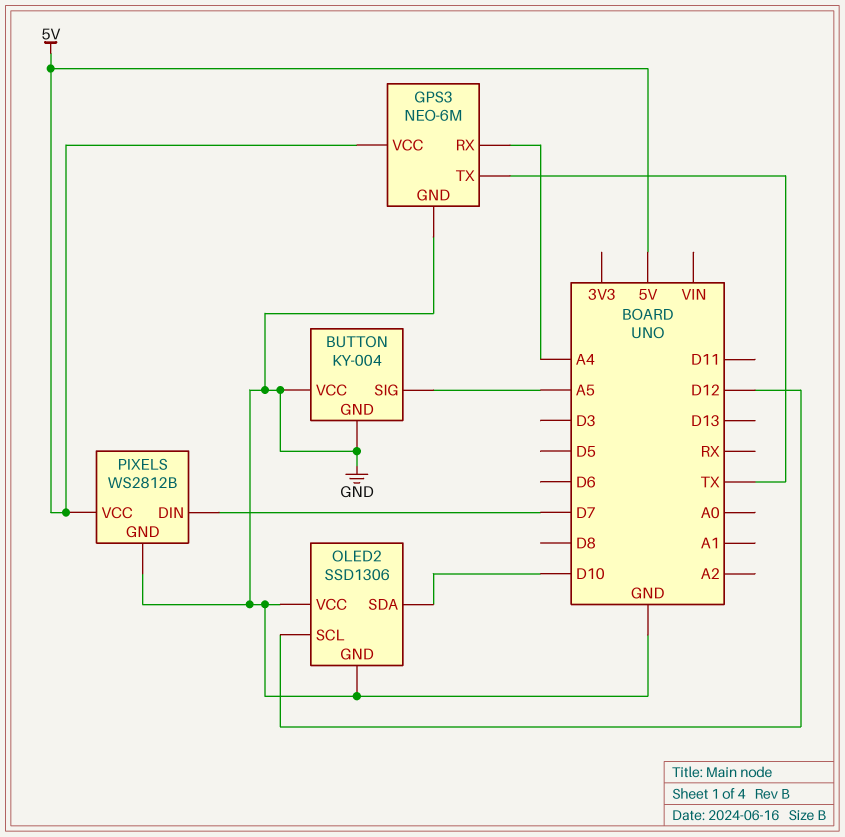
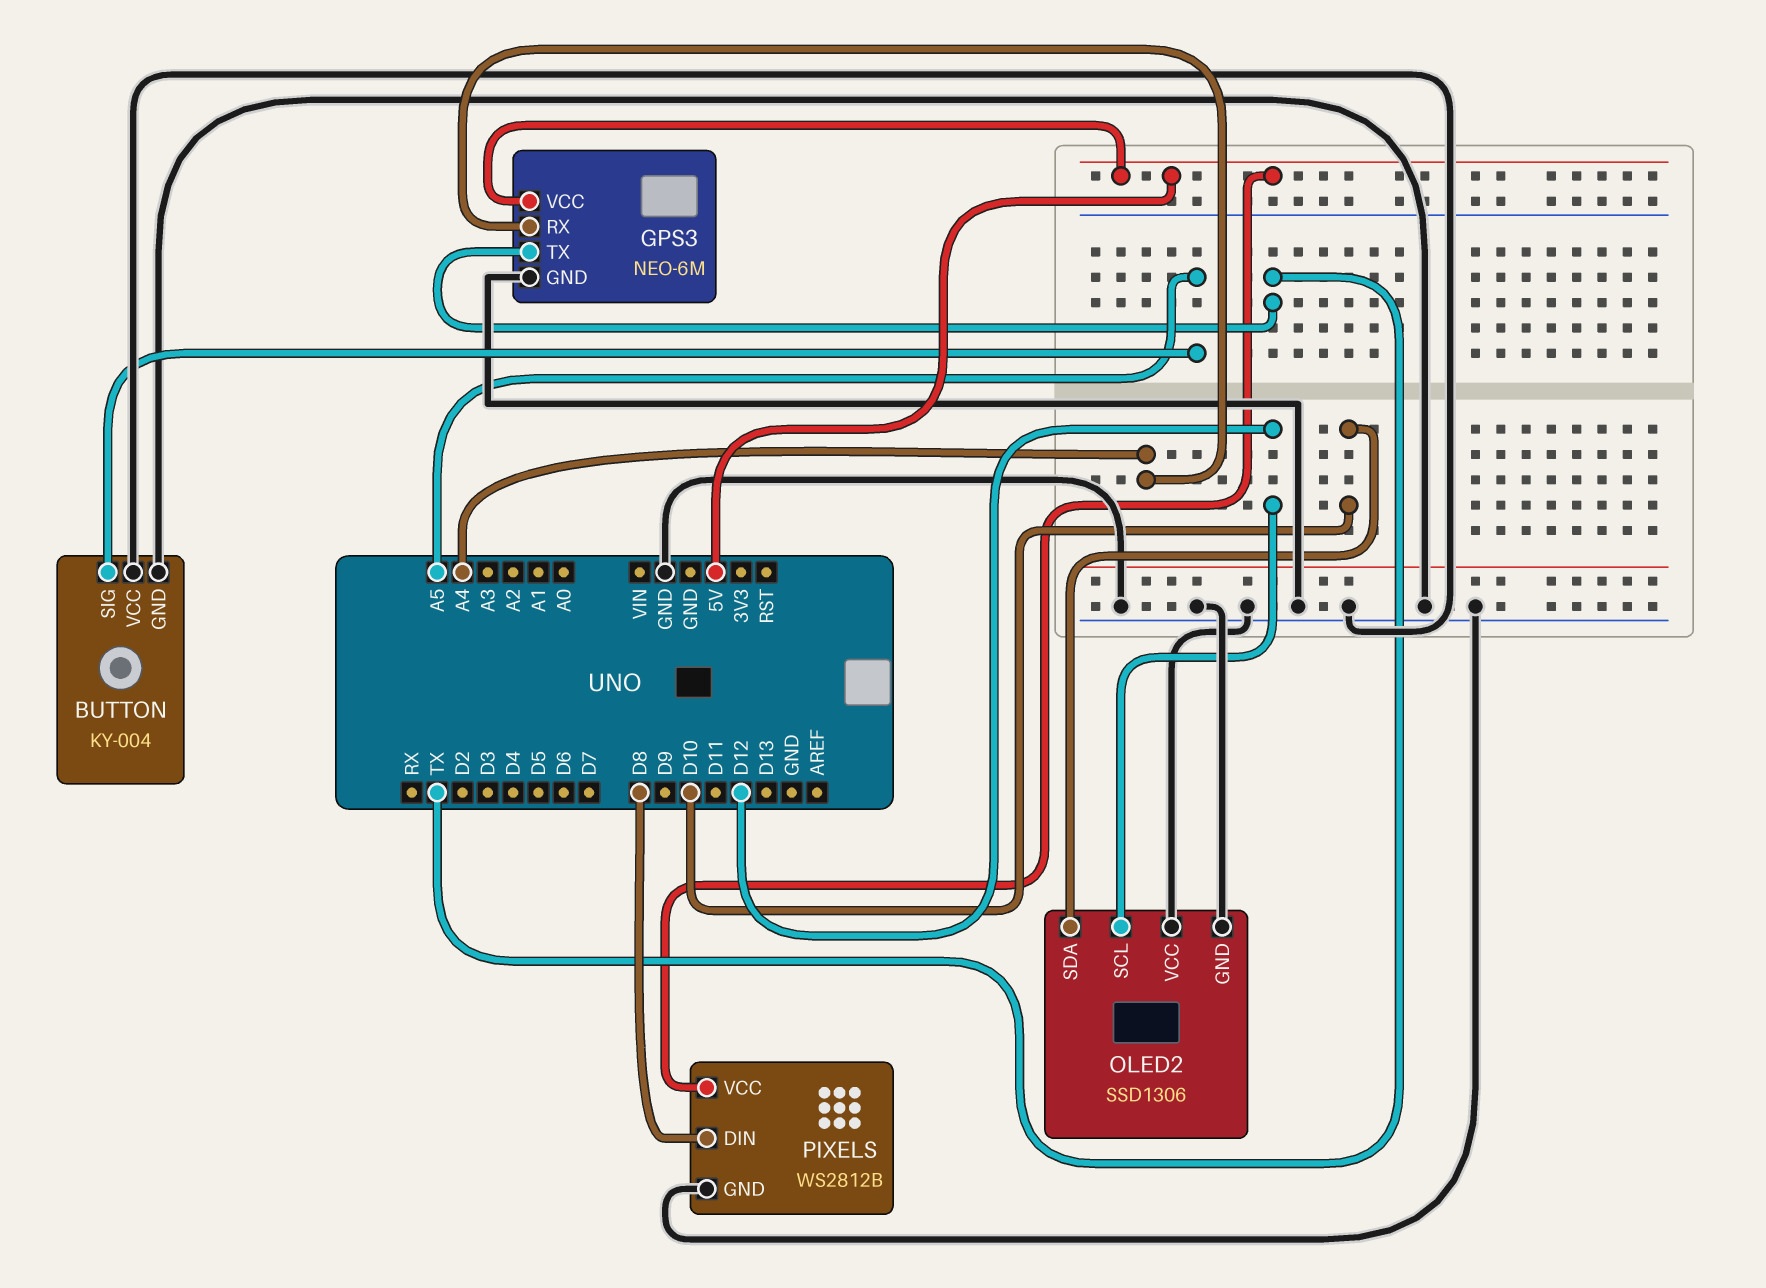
PIXELS pin DIN: D7 -> D8

